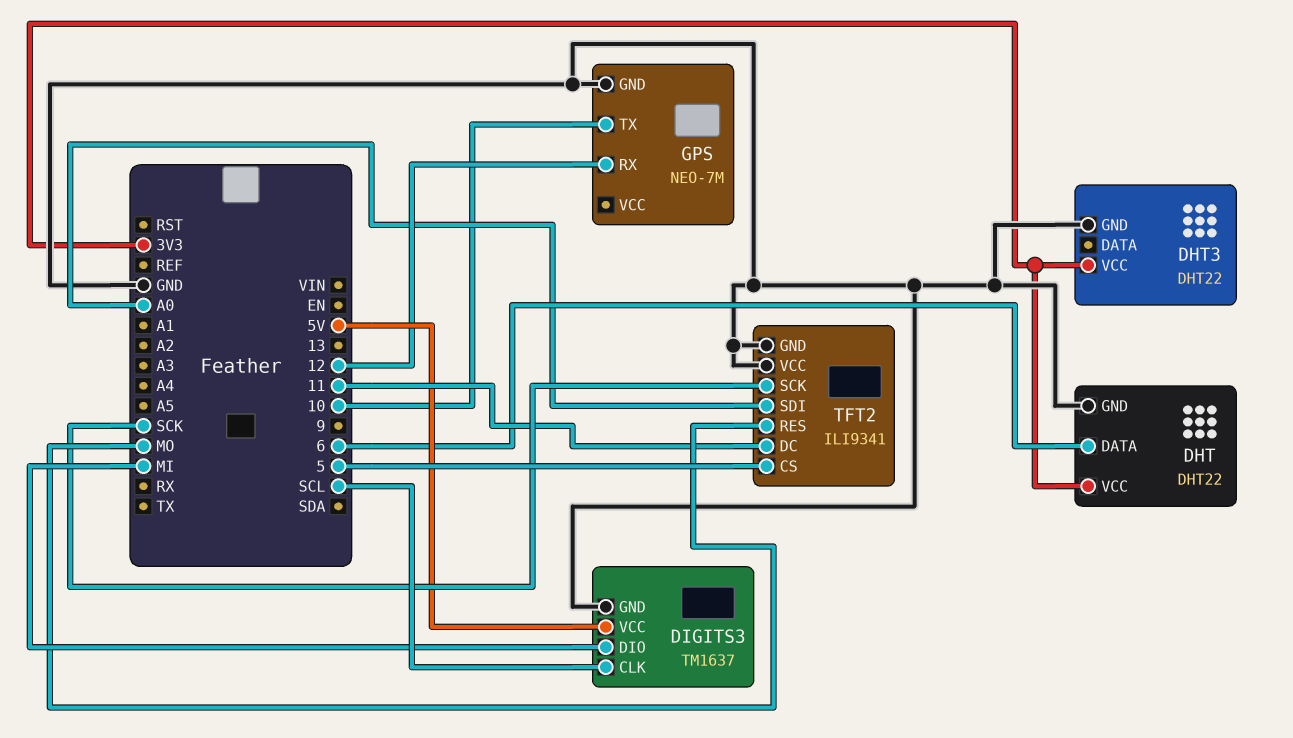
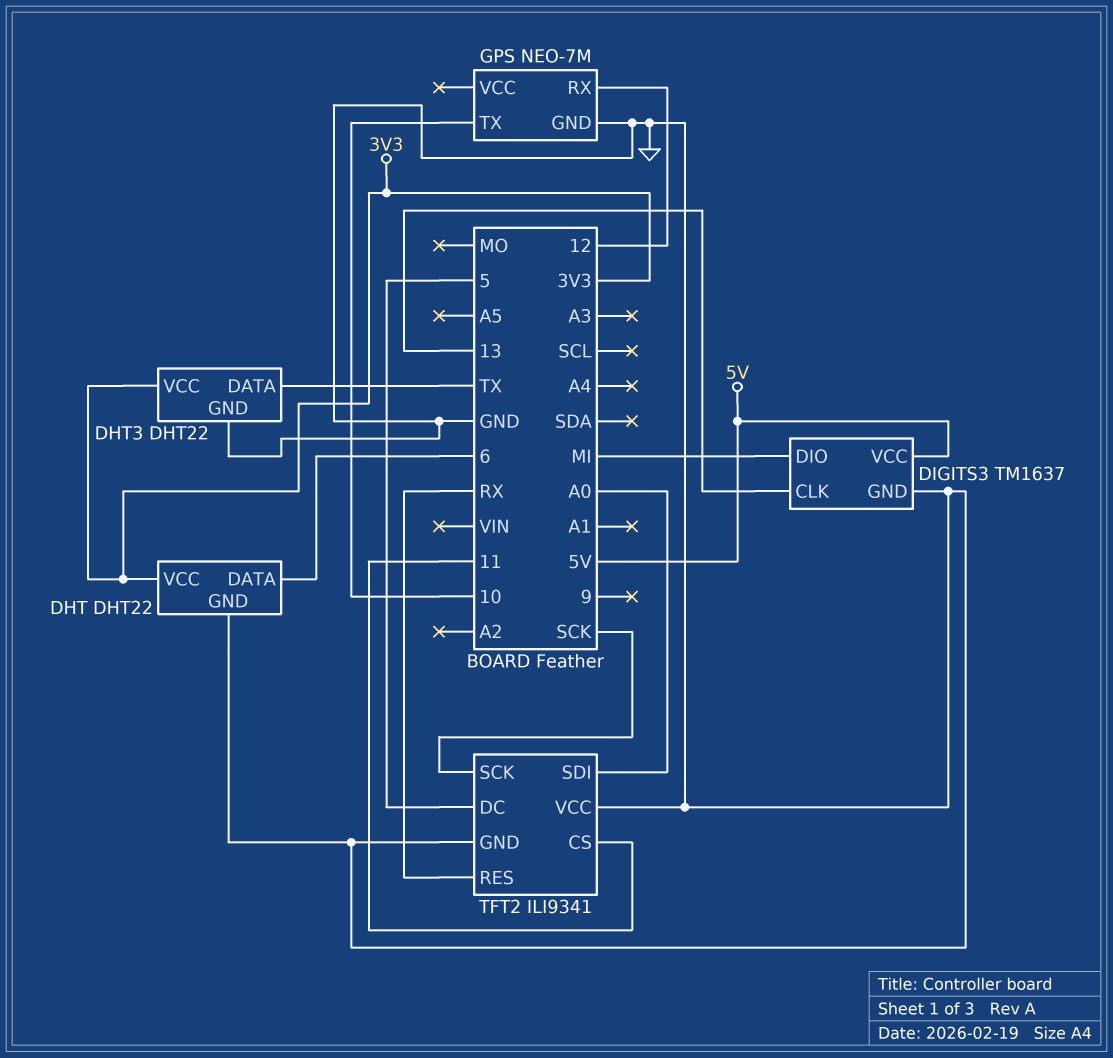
DHT3 pin DATA: none -> TX
DIGITS3 pin CLK: SCL -> 13
TFT2 pin CS: 5 -> 11
TFT2 pin DC: 11 -> 5
TFT2 pin RES: MO -> RX

